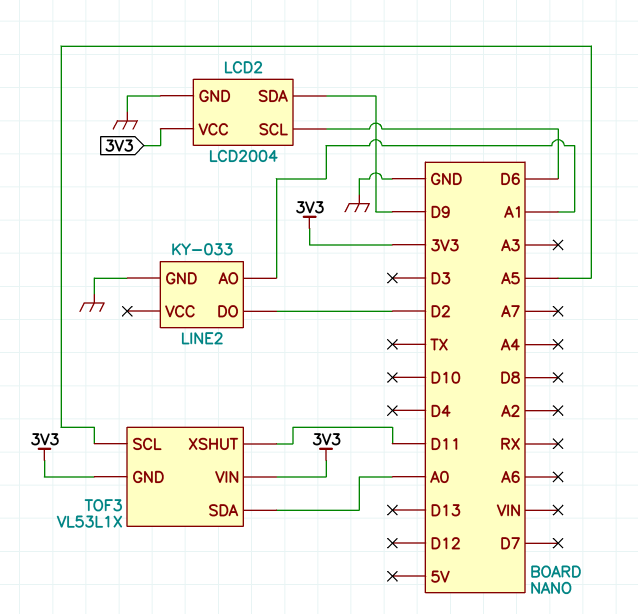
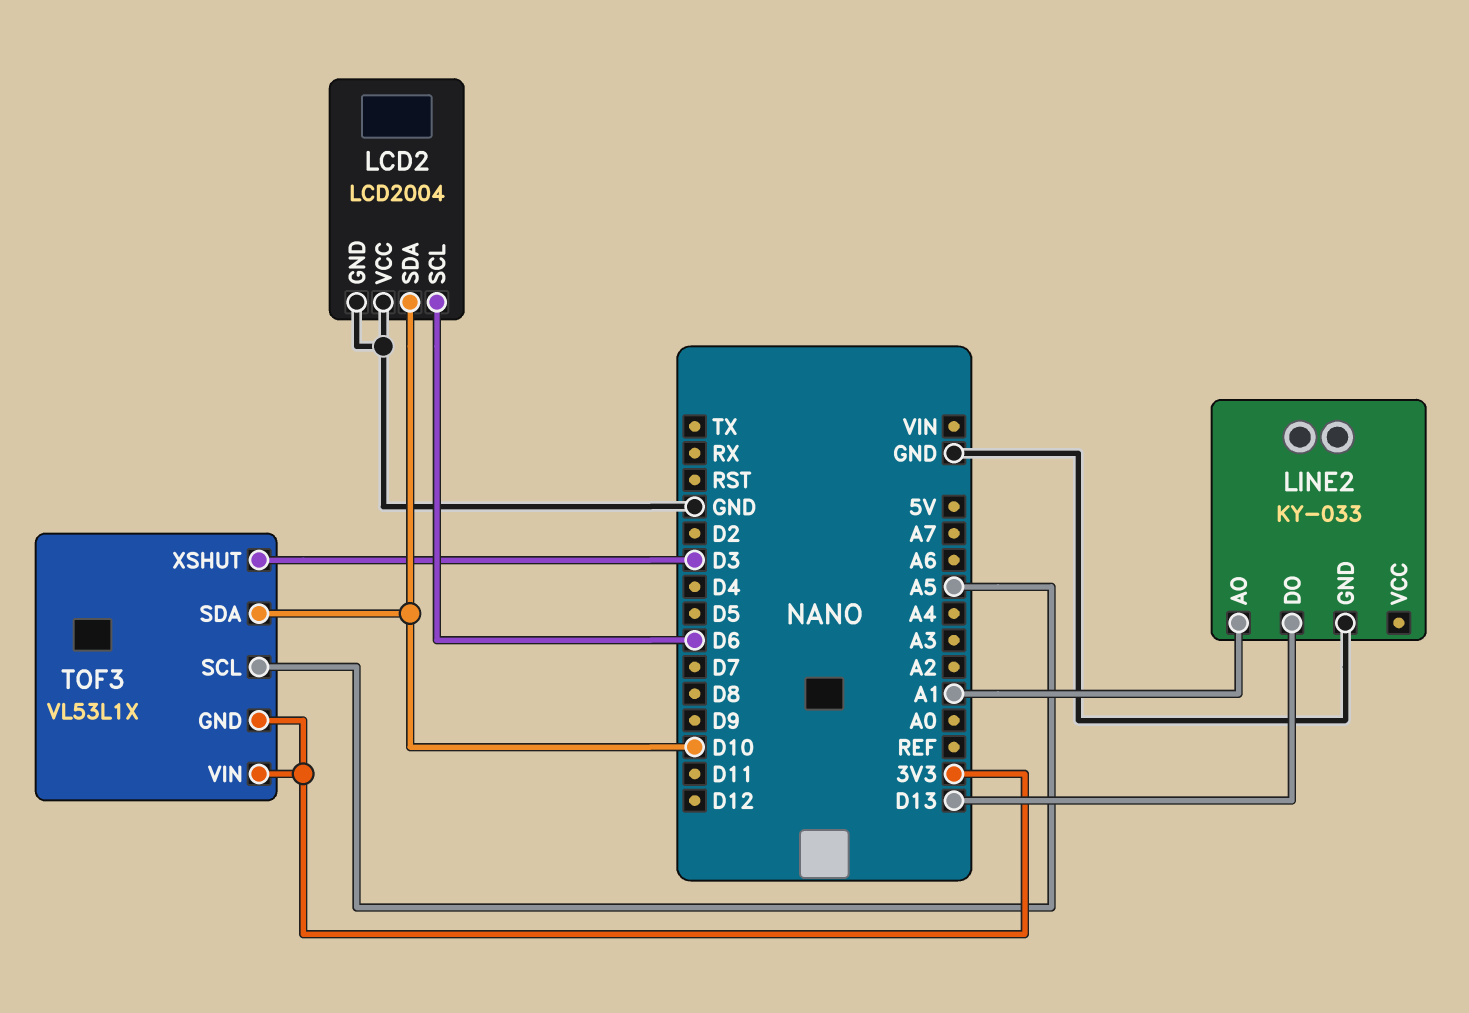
LCD2 pin SDA: D9 -> D10
LCD2 pin VCC: 3V3 -> GND
LINE2 pin DO: D2 -> D13
TOF3 pin SDA: A0 -> D10
TOF3 pin XSHUT: D11 -> D3

